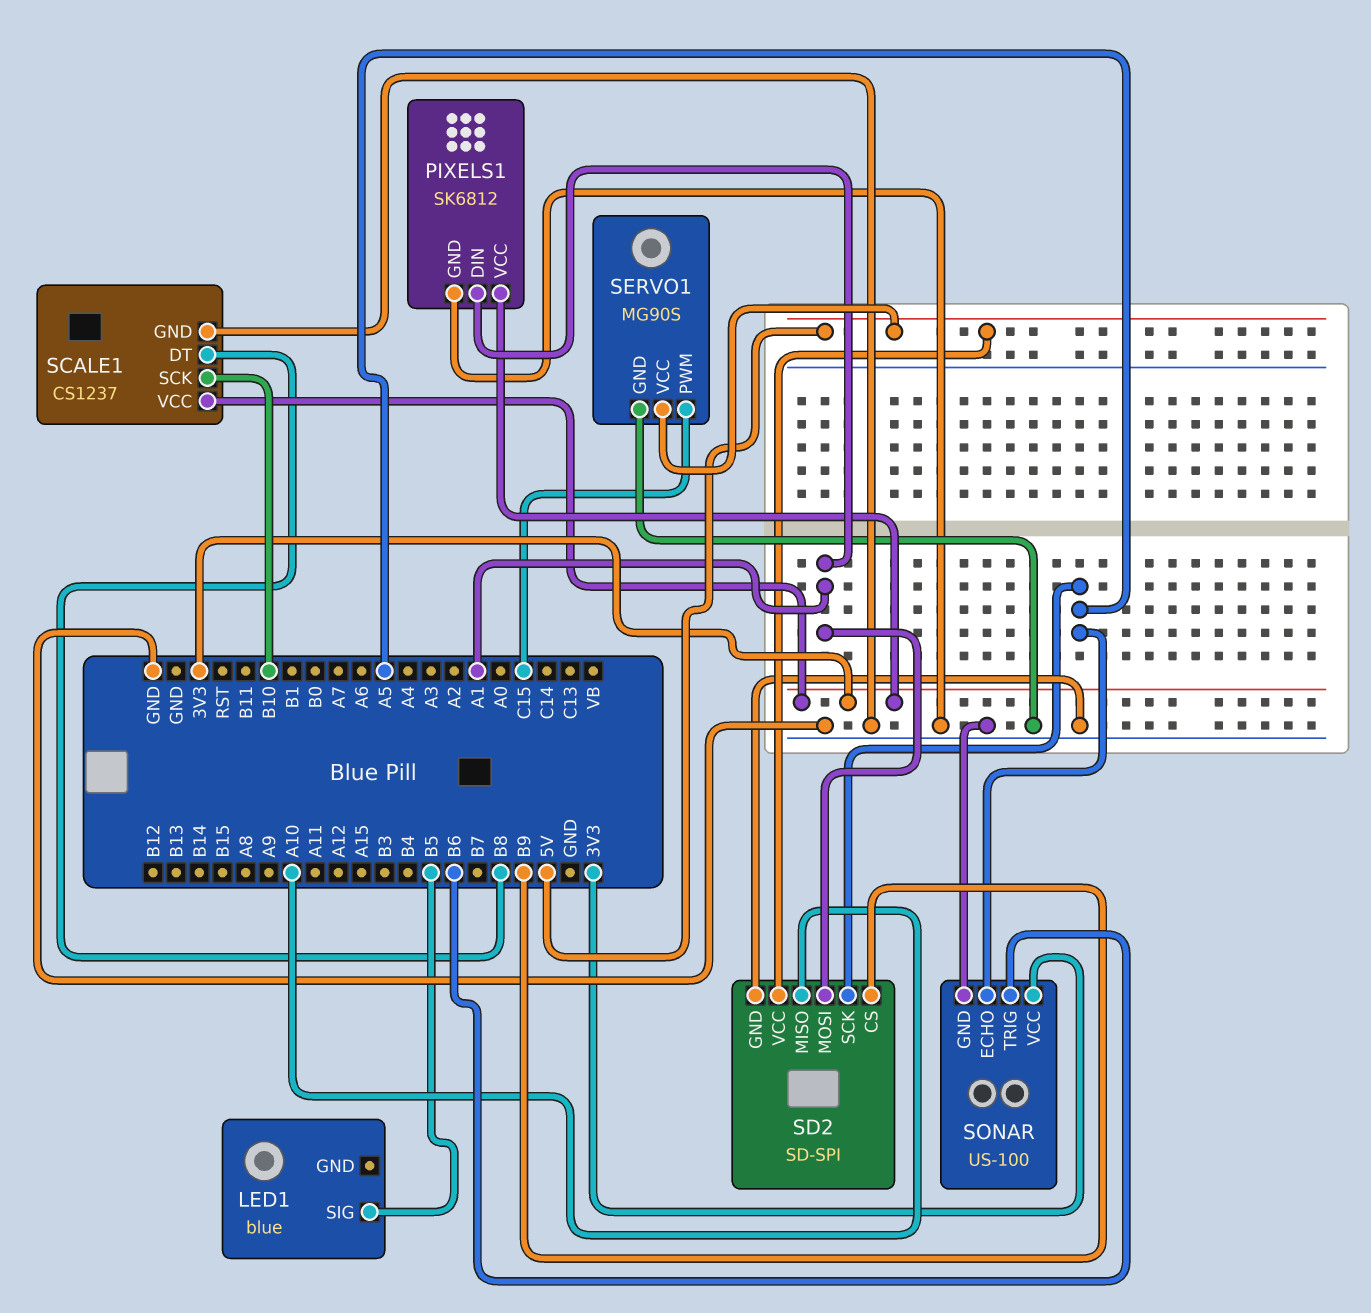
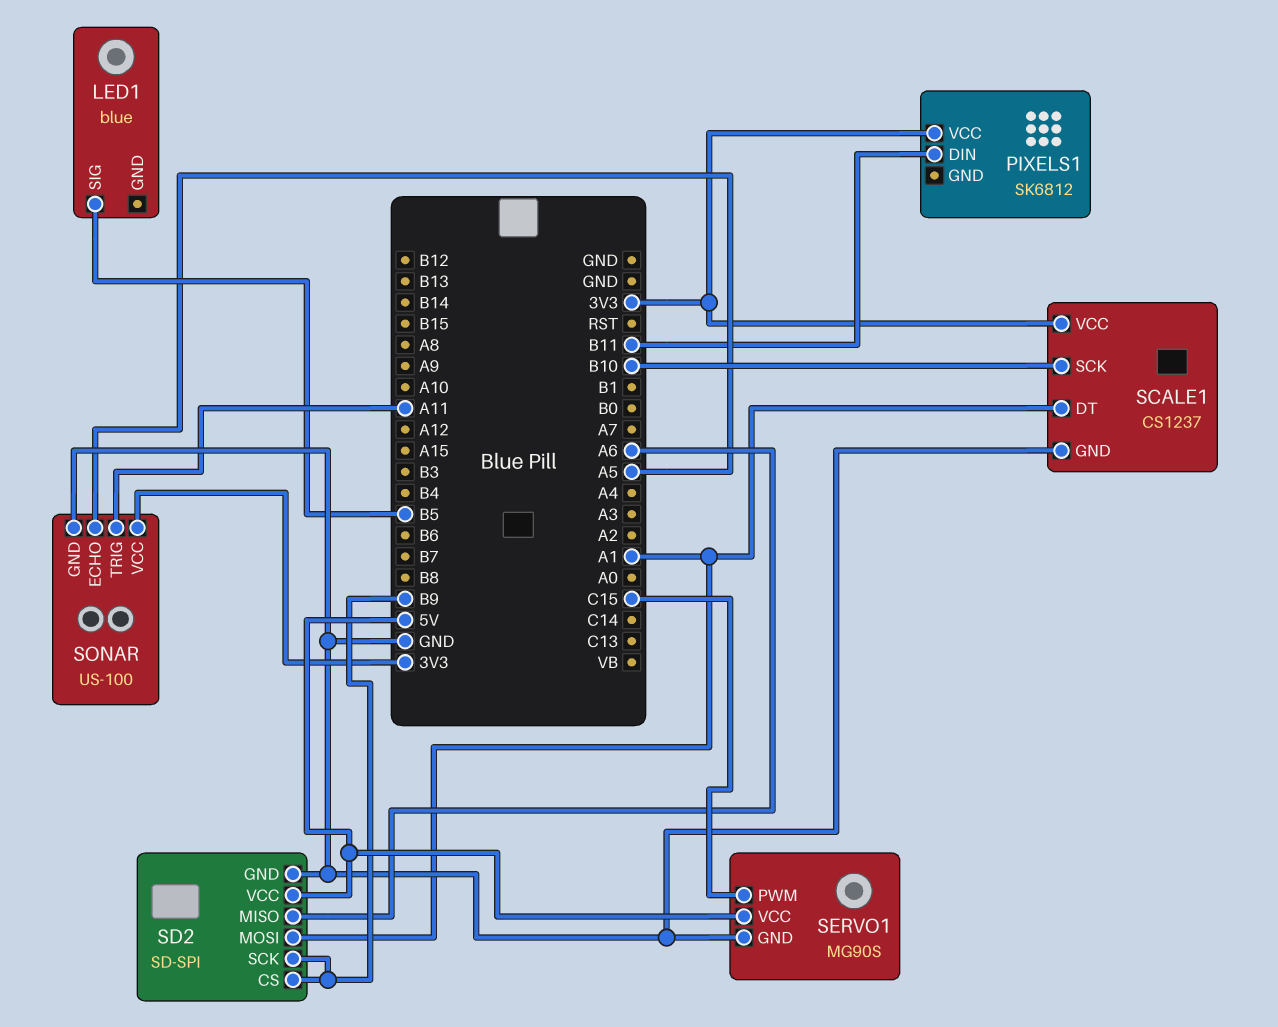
PIXELS1 pin DIN: A1 -> B11
PIXELS1 pin GND: GND -> none
SCALE1 pin DT: B8 -> A1
SD2 pin MISO: A10 -> A6
SD2 pin SCK: A5 -> B9
SONAR pin TRIG: B6 -> A11

